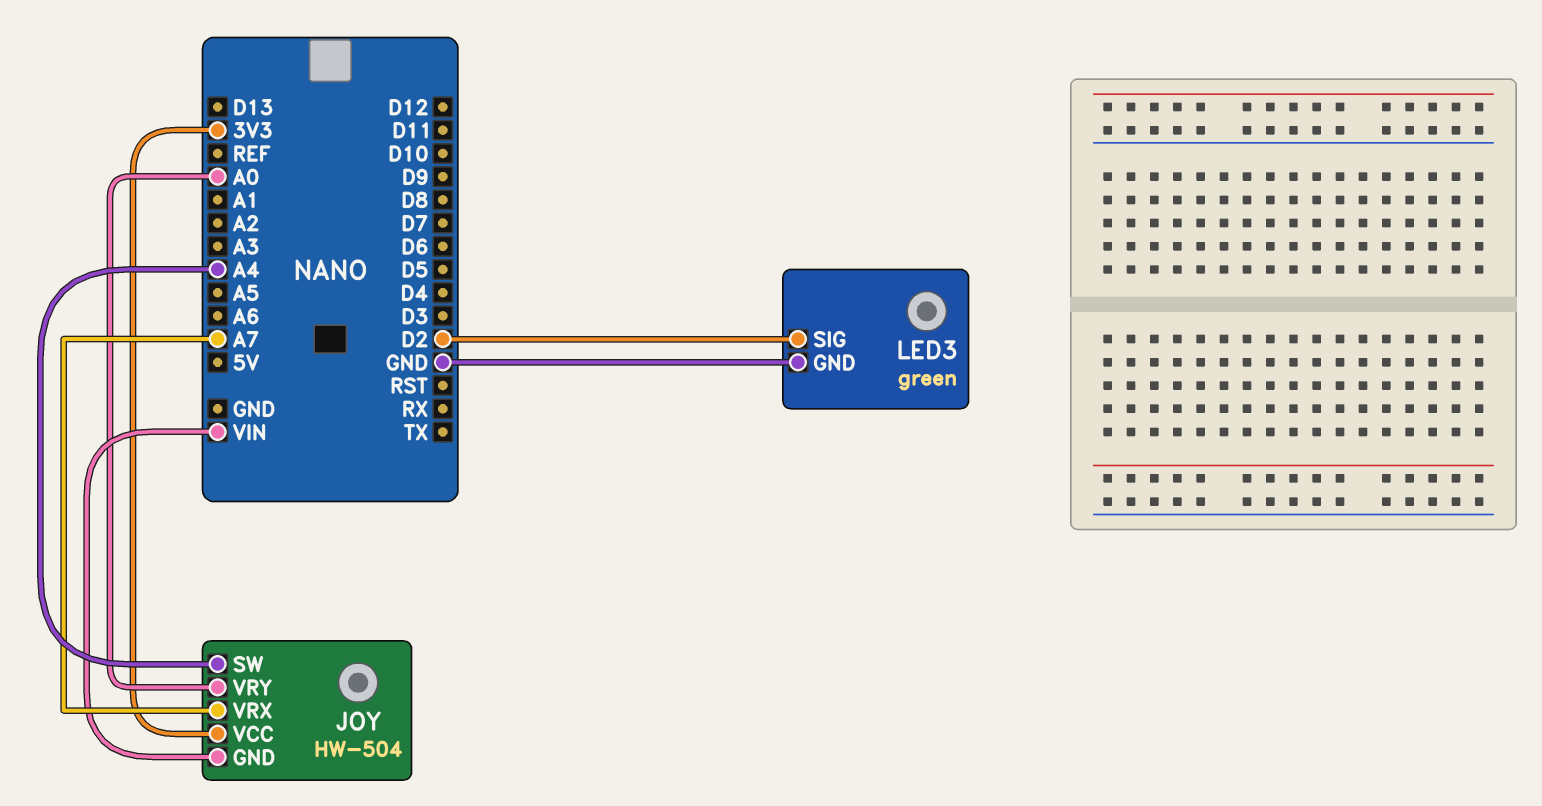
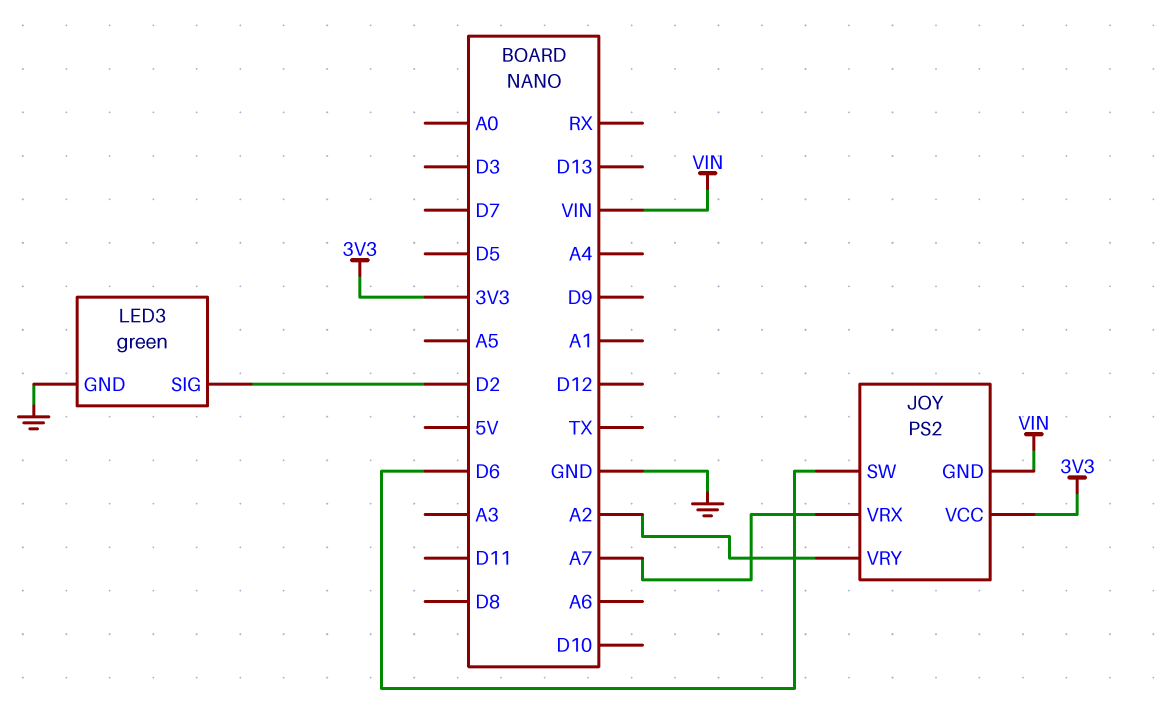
JOY: HW-504 -> PS2
JOY pin SW: A4 -> D6
JOY pin VRY: A0 -> A2

